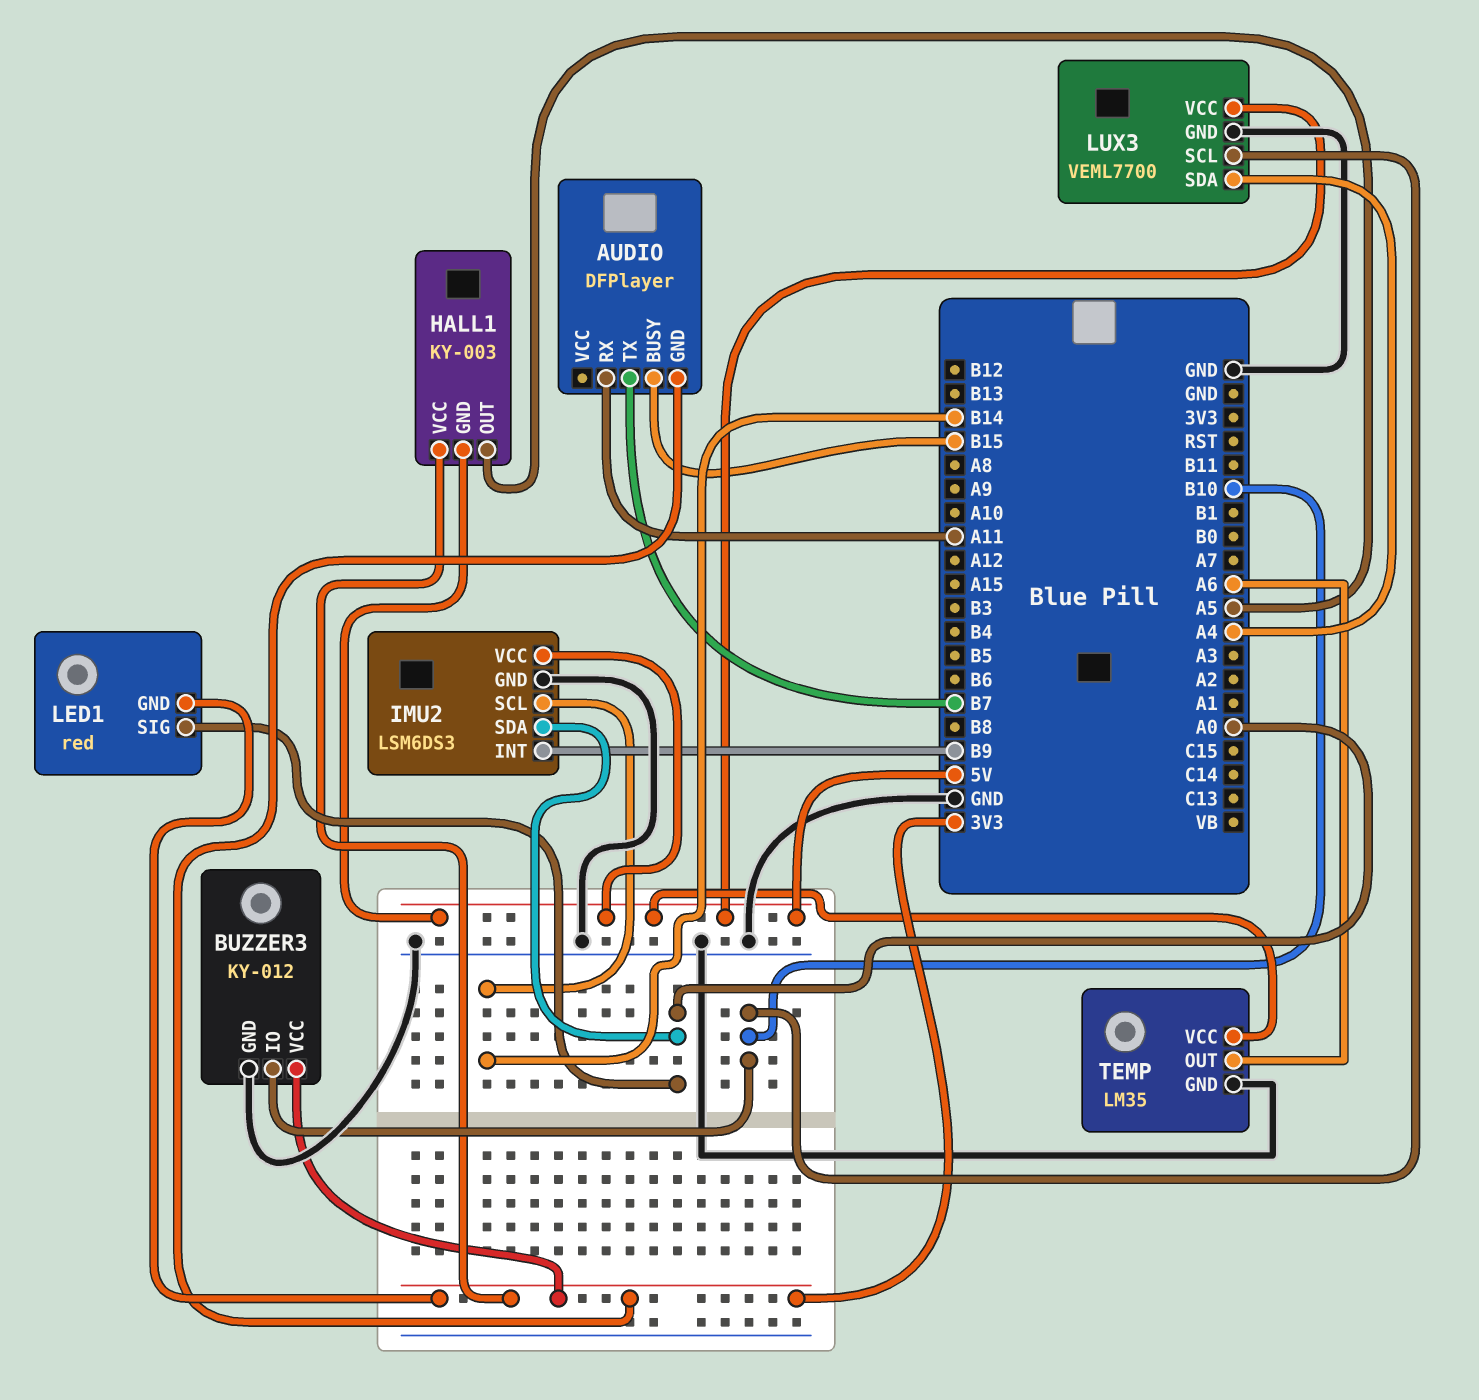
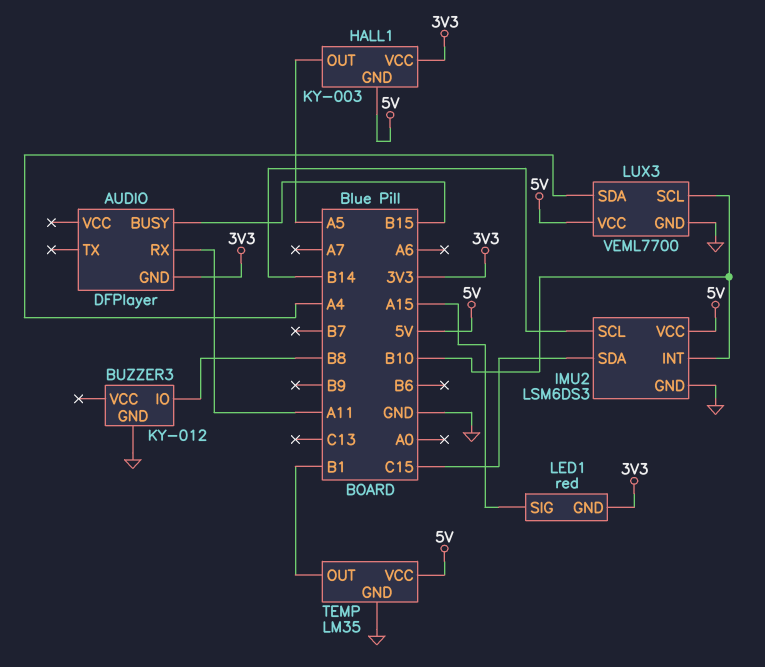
AUDIO pin TX: B7 -> none
BUZZER3 pin IO: B10 -> B8
BUZZER3 pin VCC: 3V3 -> none
IMU2 pin INT: B9 -> B10
IMU2 pin SDA: A0 -> C15
LED1 pin SIG: A0 -> A15
TEMP pin OUT: A6 -> B1

